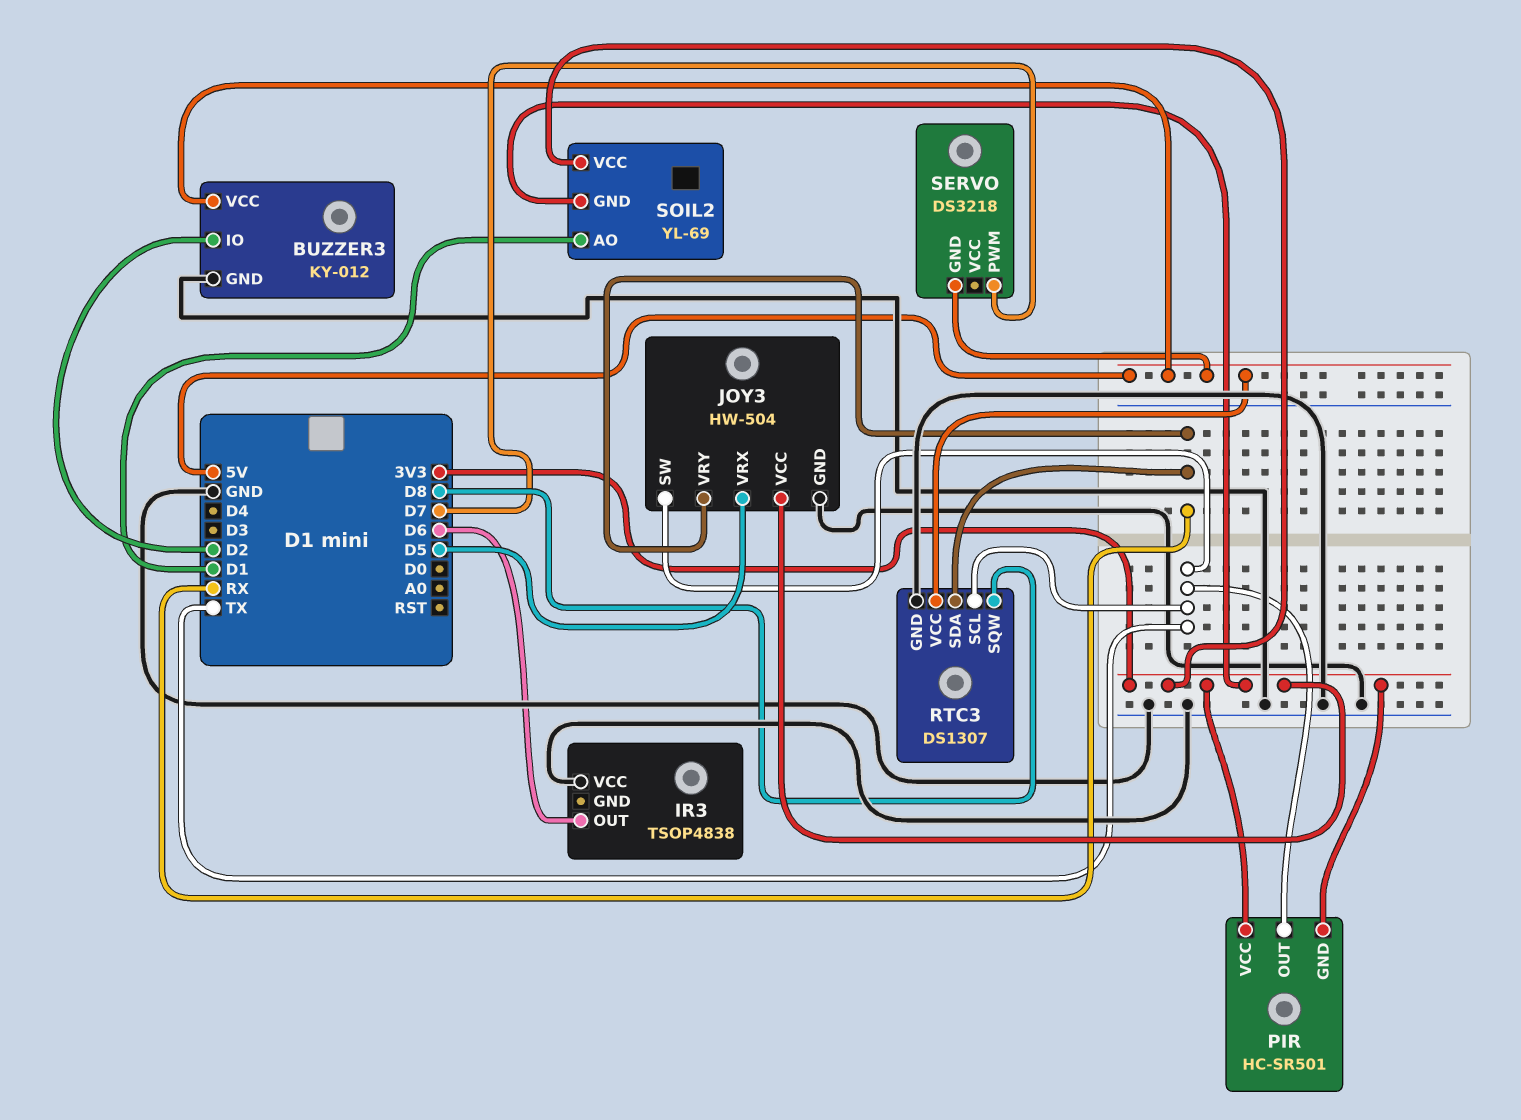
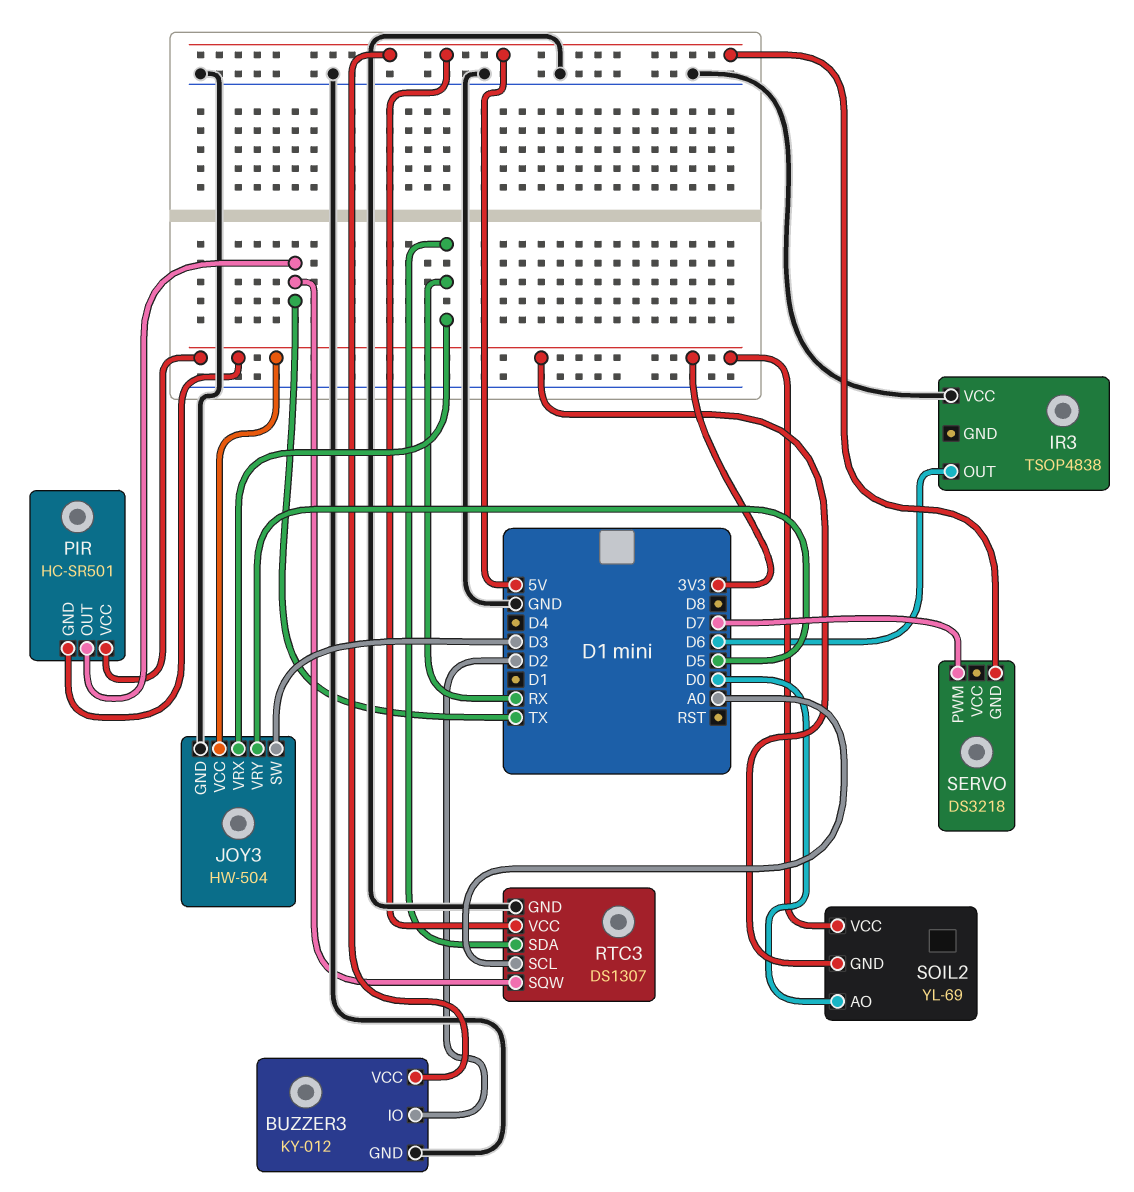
JOY3 pin SW: TX -> D3
JOY3 pin VRX: D5 -> RX
JOY3 pin VRY: RX -> D5
RTC3 pin SCL: TX -> A0
RTC3 pin SQW: D8 -> TX
SOIL2 pin AO: D1 -> D0

